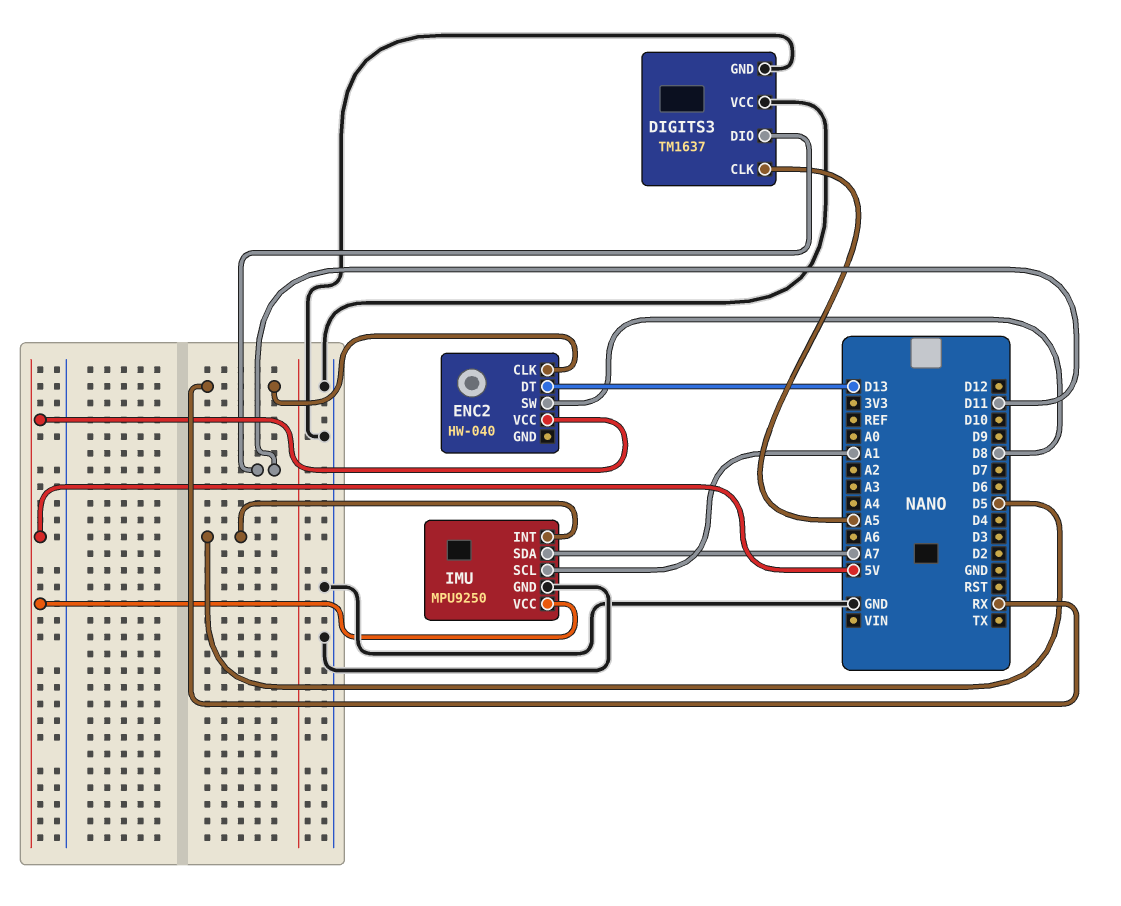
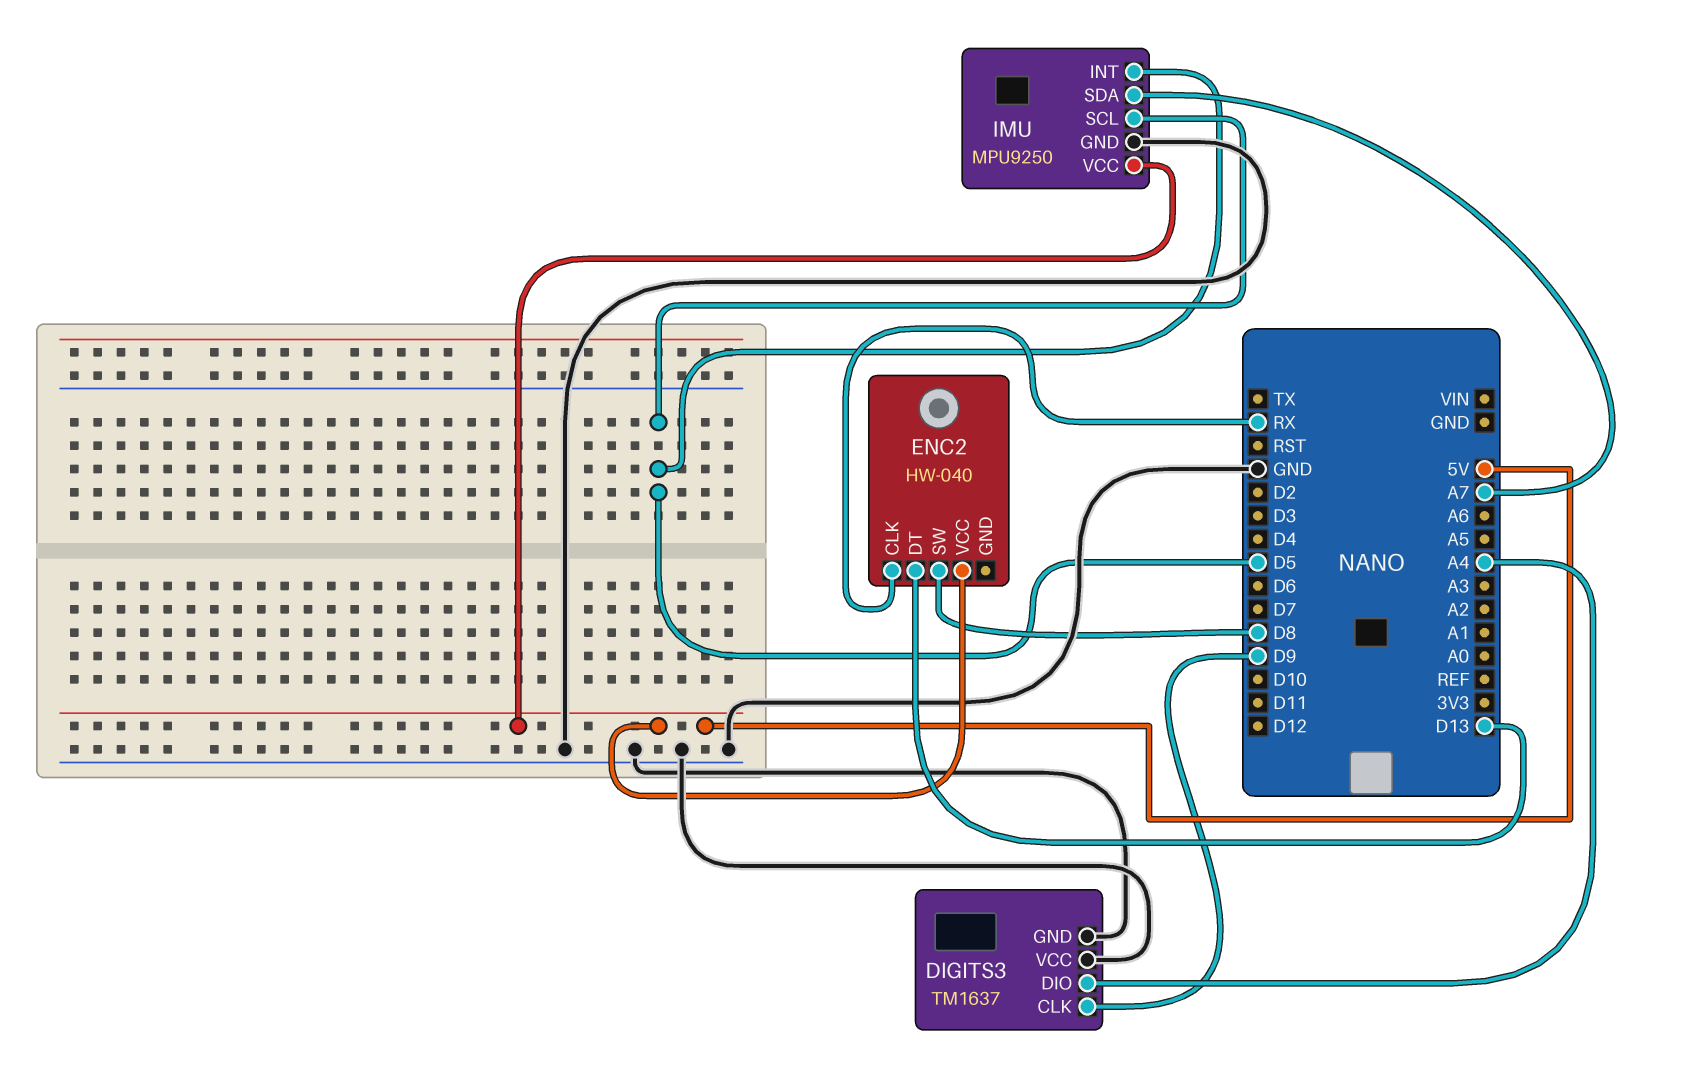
DIGITS3 pin CLK: A5 -> D9
DIGITS3 pin DIO: D11 -> A4
IMU pin SCL: A1 -> D5

